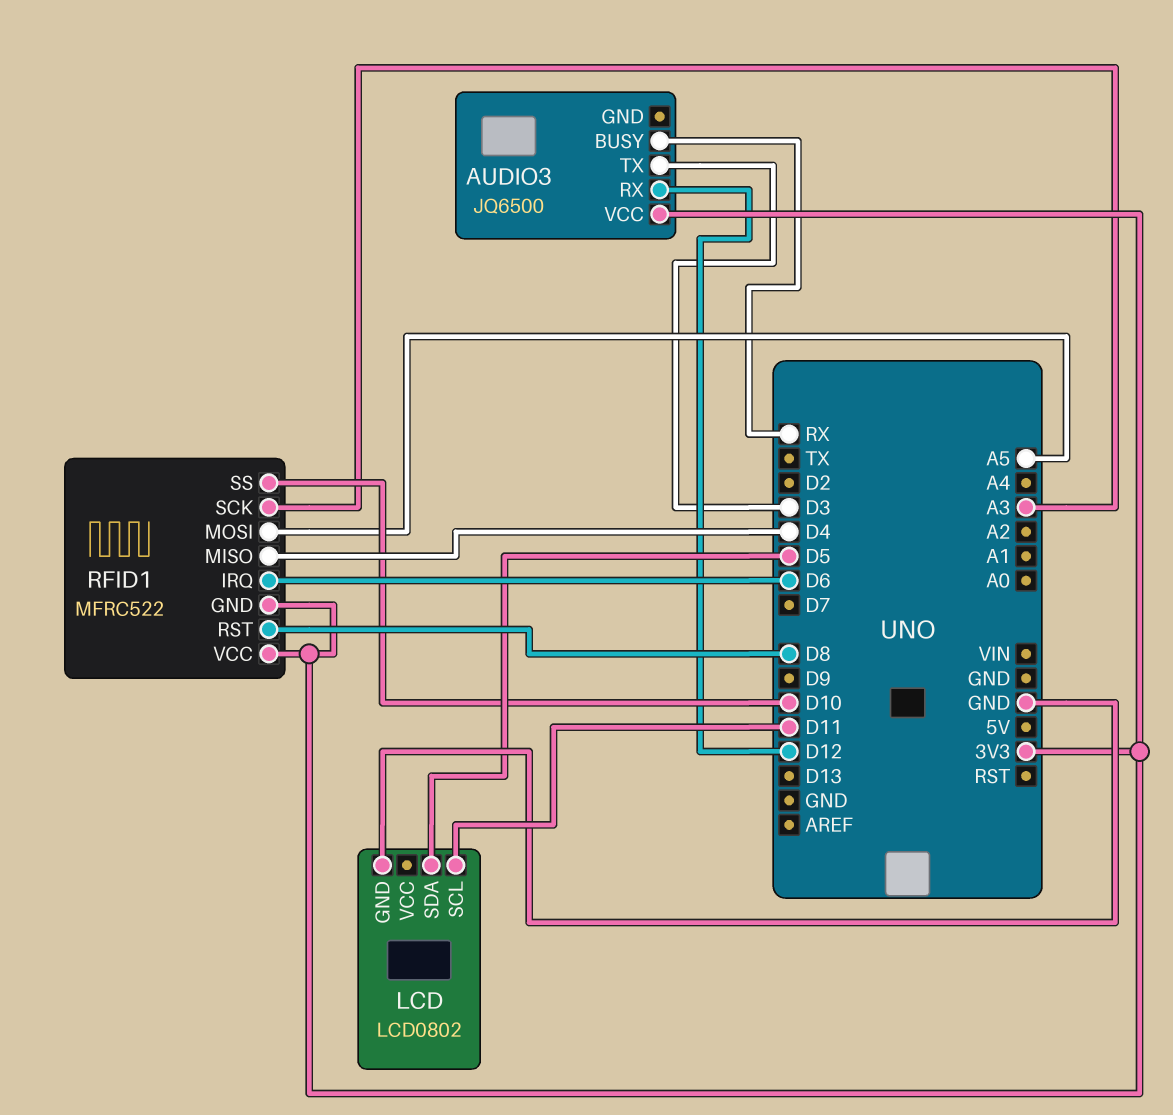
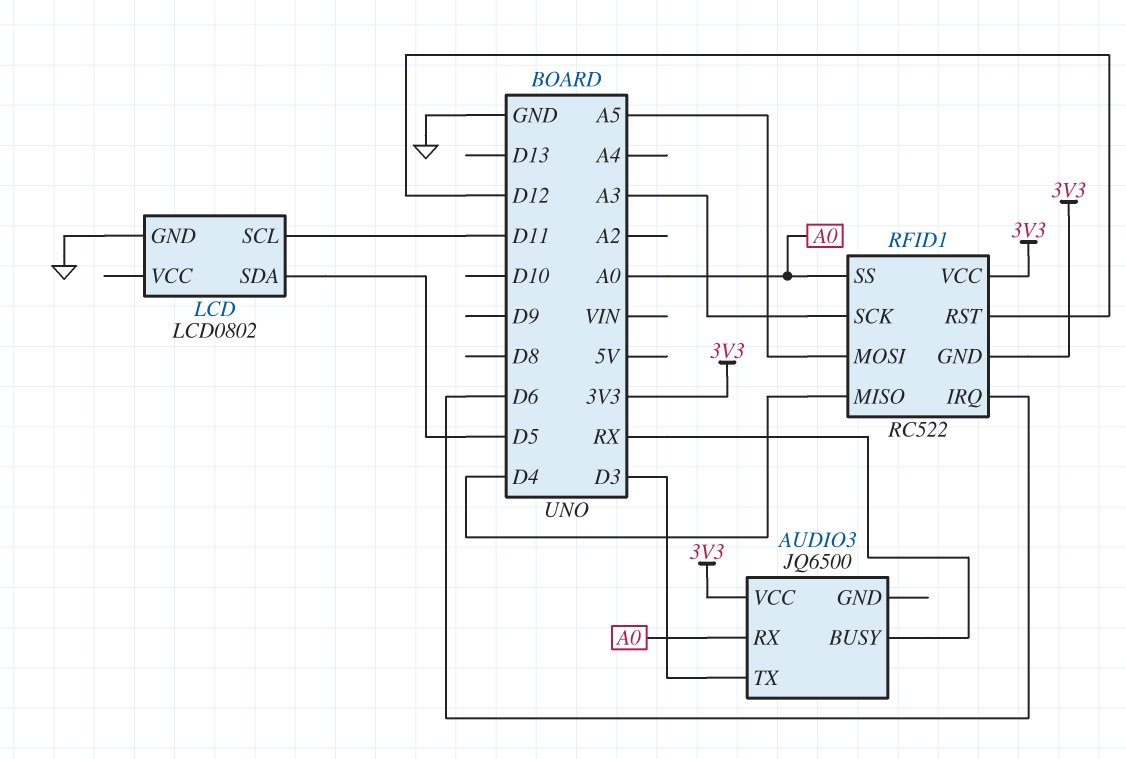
AUDIO3 pin RX: D12 -> A0
RFID1: MFRC522 -> RC522
RFID1 pin RST: D8 -> D12
RFID1 pin SS: D10 -> A0

